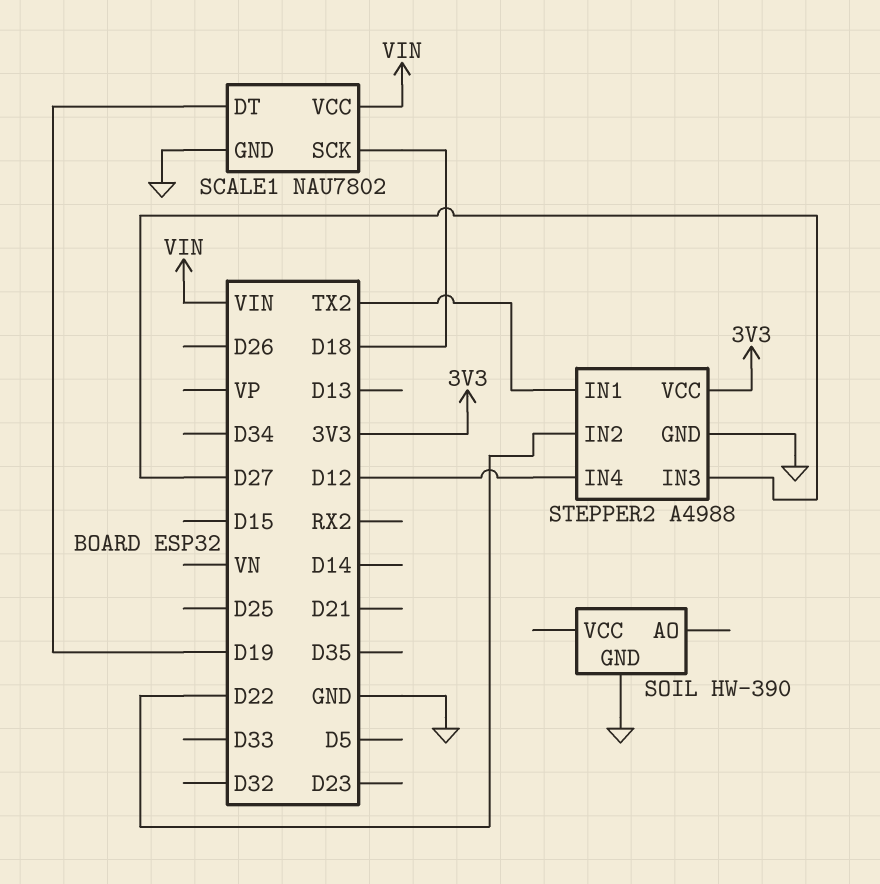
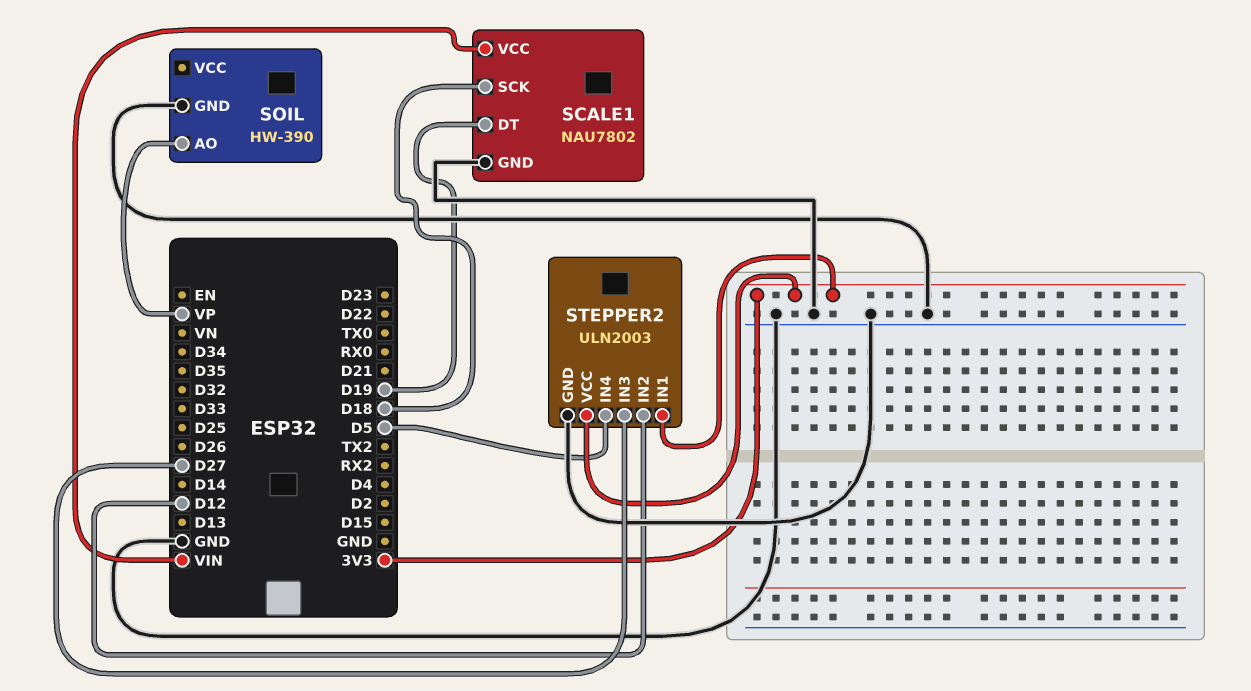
SOIL pin AO: none -> VP
STEPPER2: A4988 -> ULN2003
STEPPER2 pin IN1: TX2 -> 3V3
STEPPER2 pin IN2: D22 -> D12
STEPPER2 pin IN4: D12 -> D5

